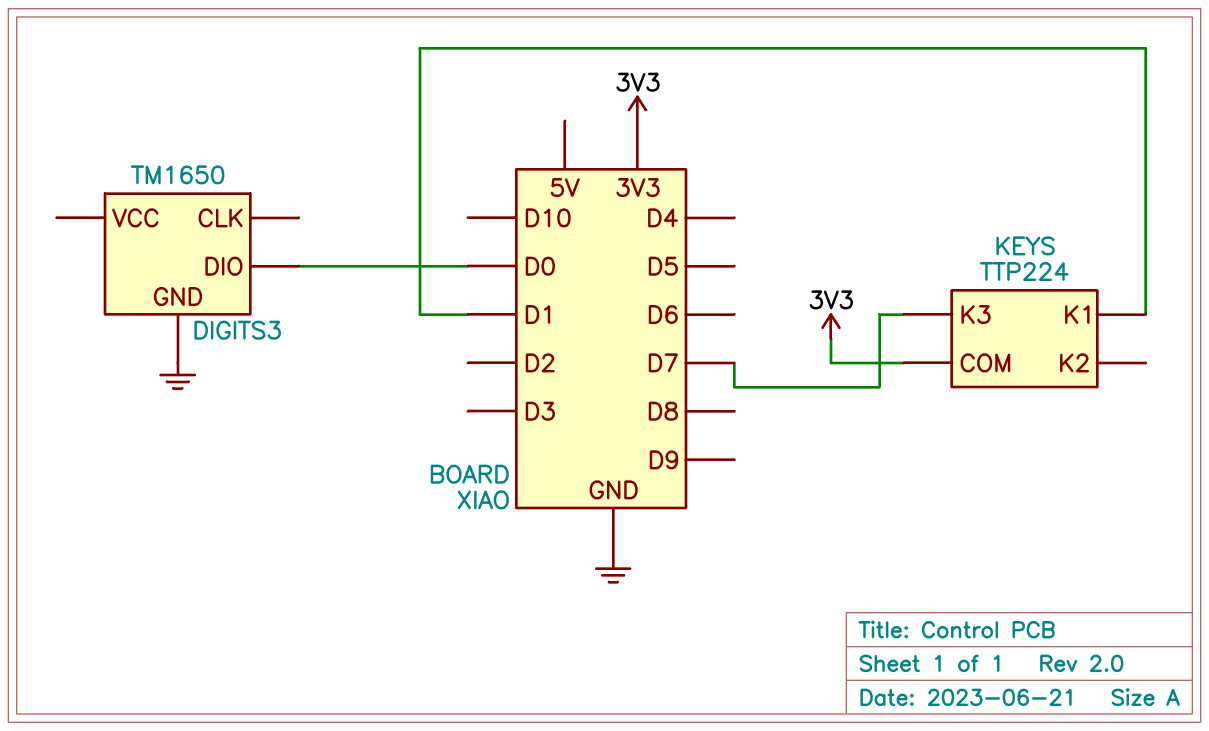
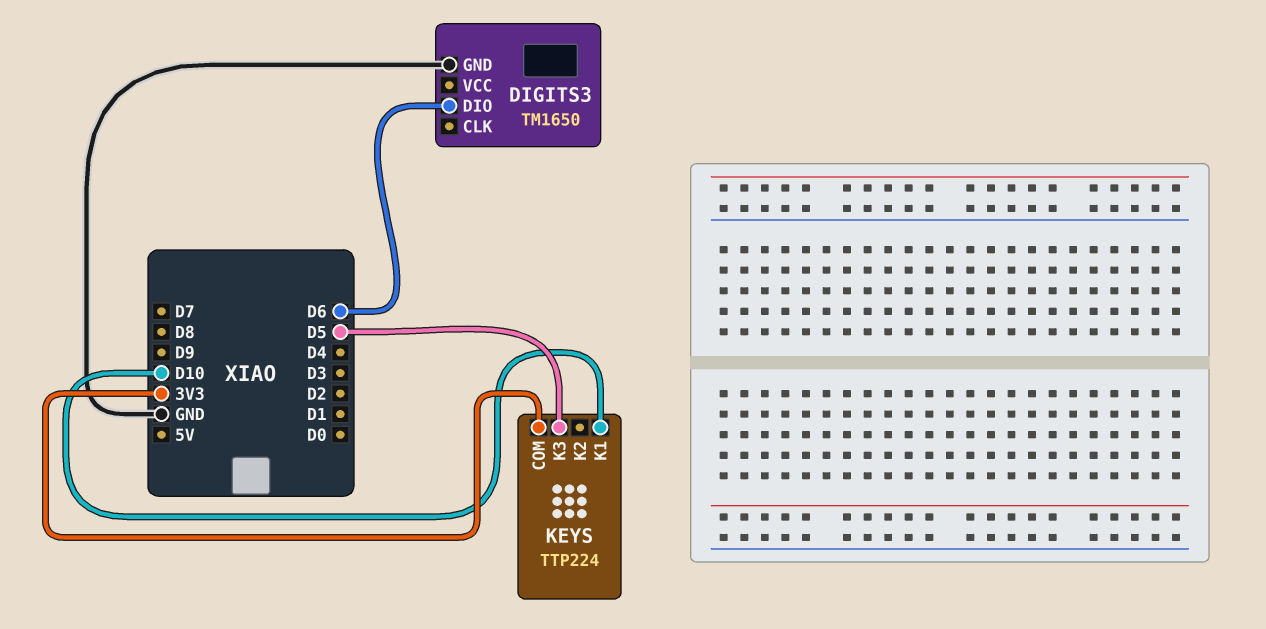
DIGITS3 pin DIO: D0 -> D6
KEYS pin K1: D1 -> D10
KEYS pin K3: D7 -> D5

